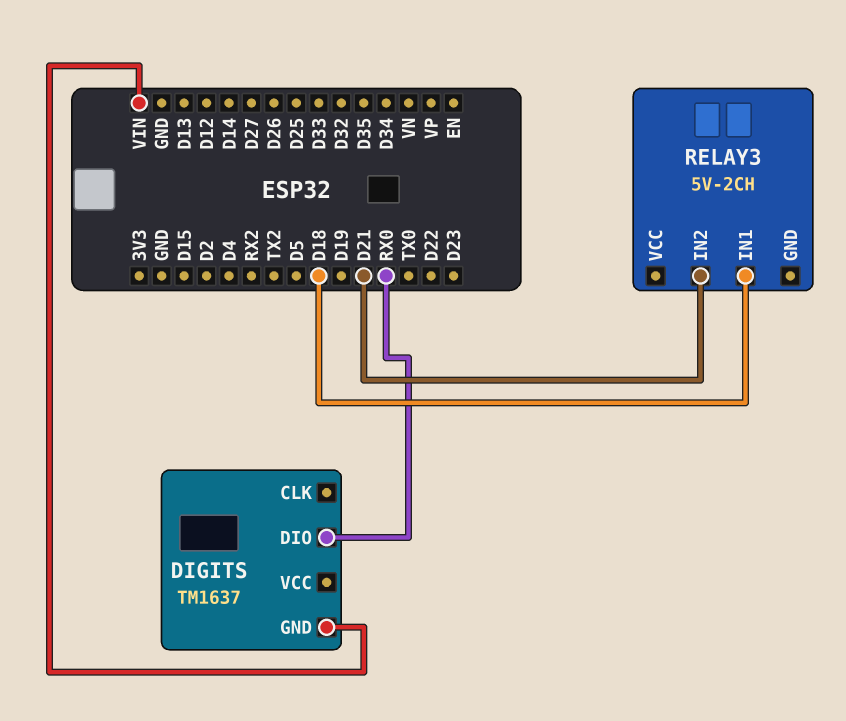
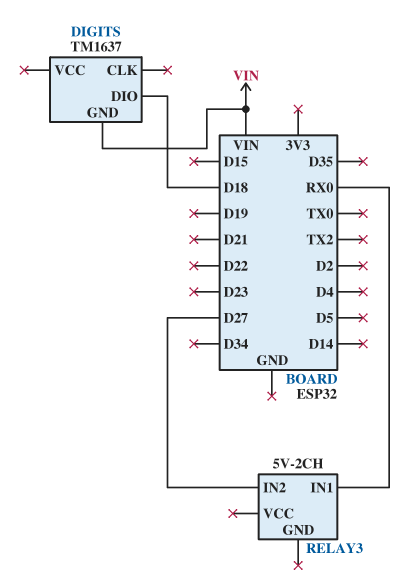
DIGITS pin DIO: RX0 -> D18
RELAY3 pin IN1: D18 -> RX0
RELAY3 pin IN2: D21 -> D27

